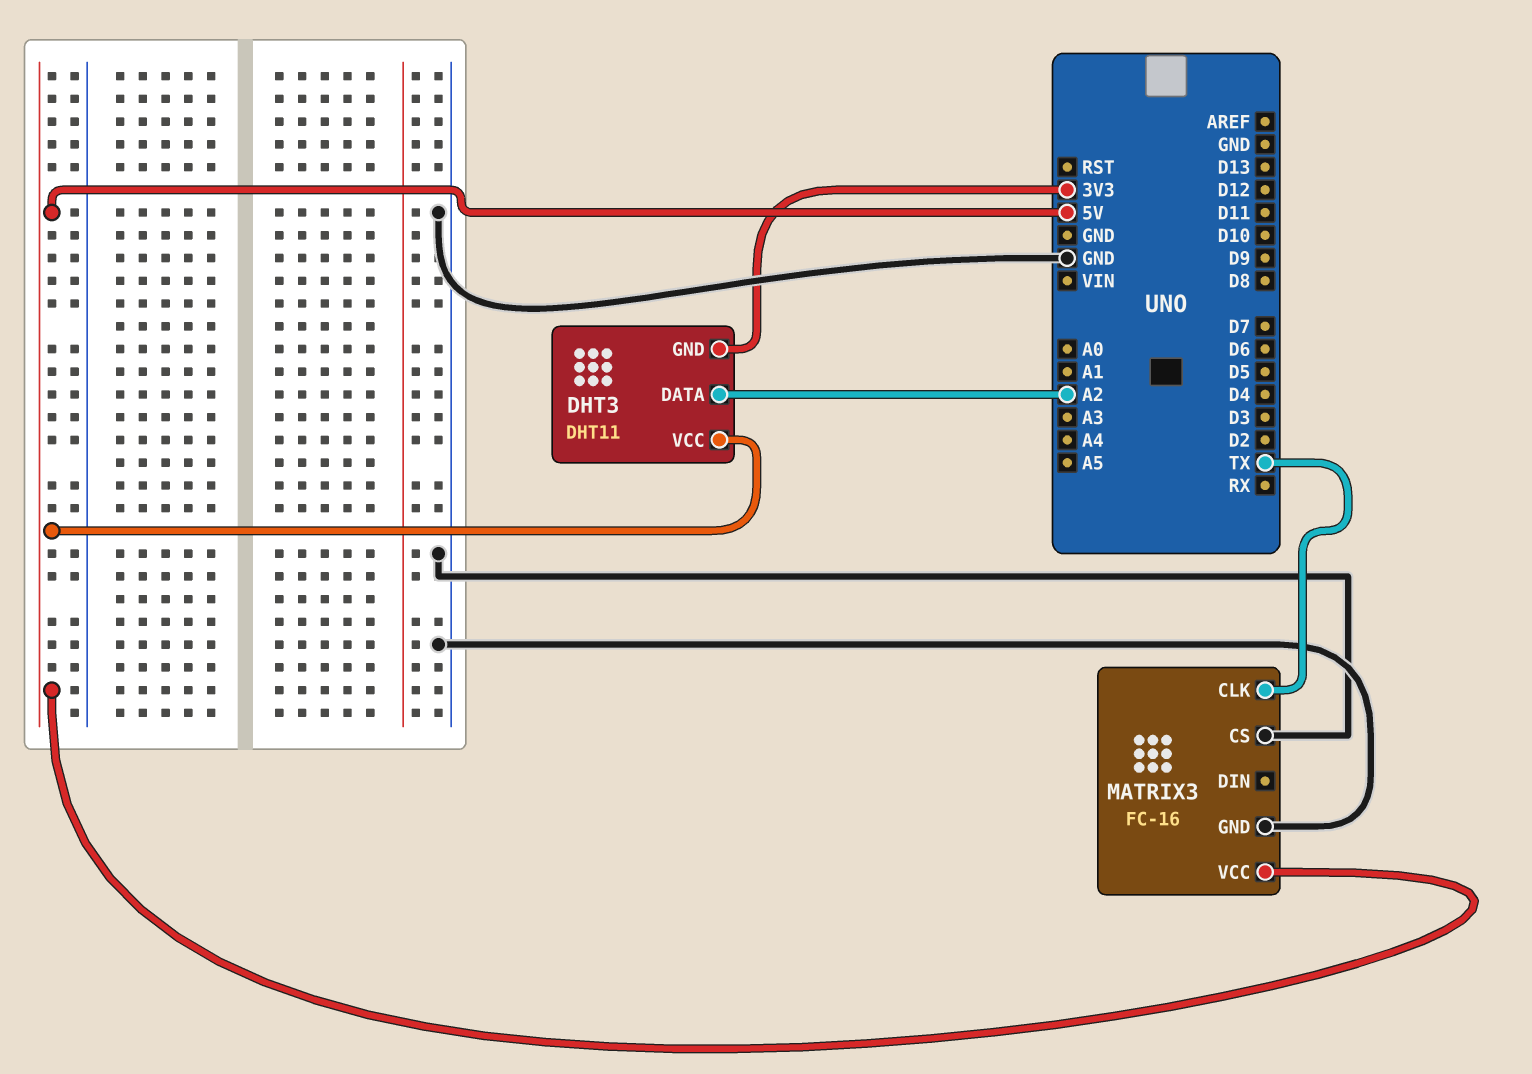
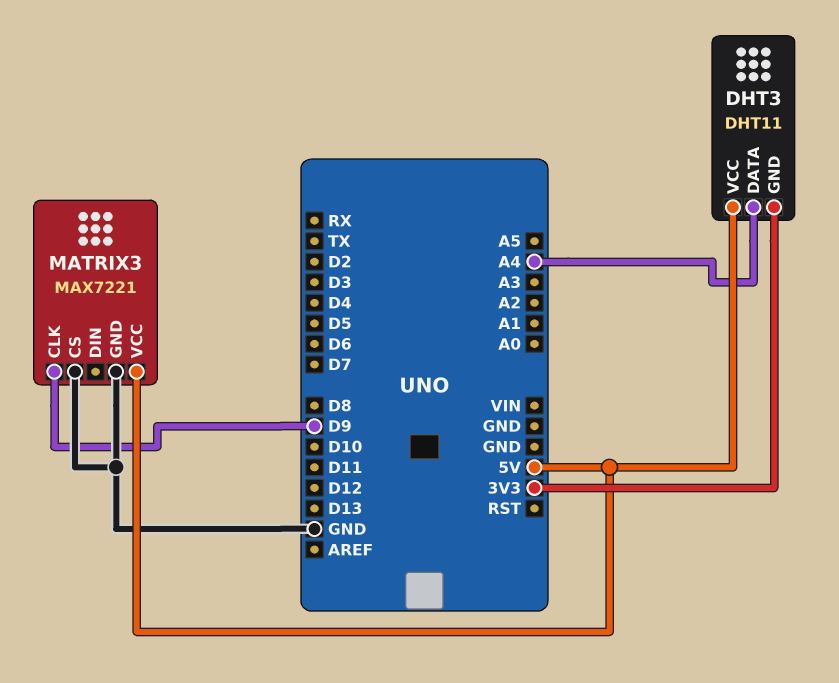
DHT3 pin DATA: A2 -> A4
MATRIX3: FC-16 -> MAX7221
MATRIX3 pin CLK: TX -> D9

